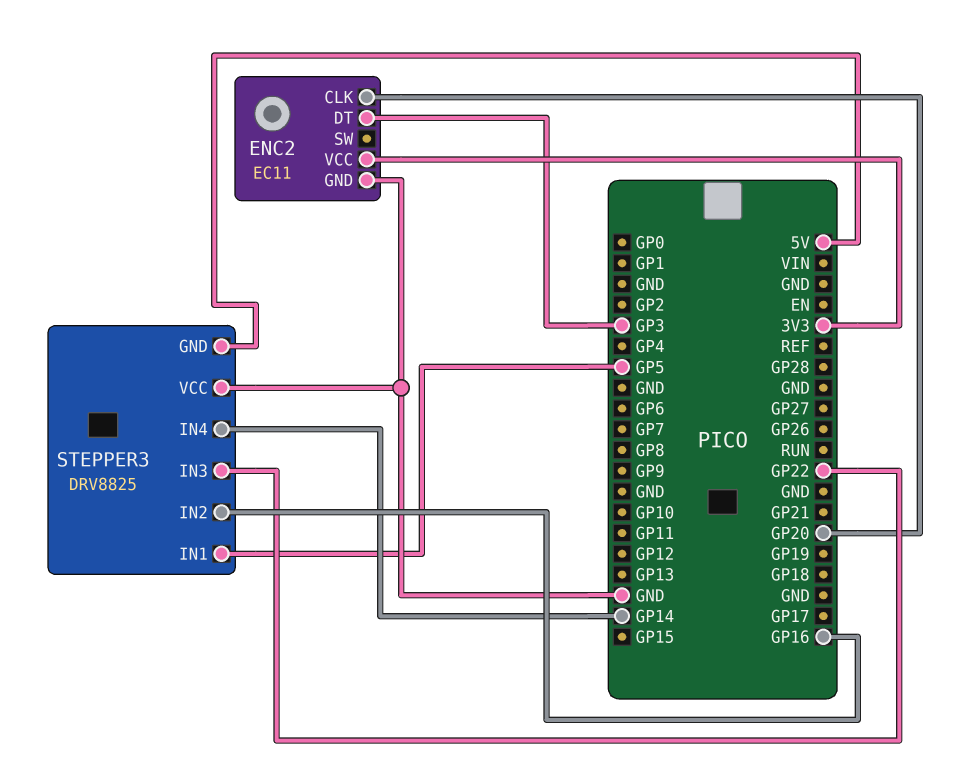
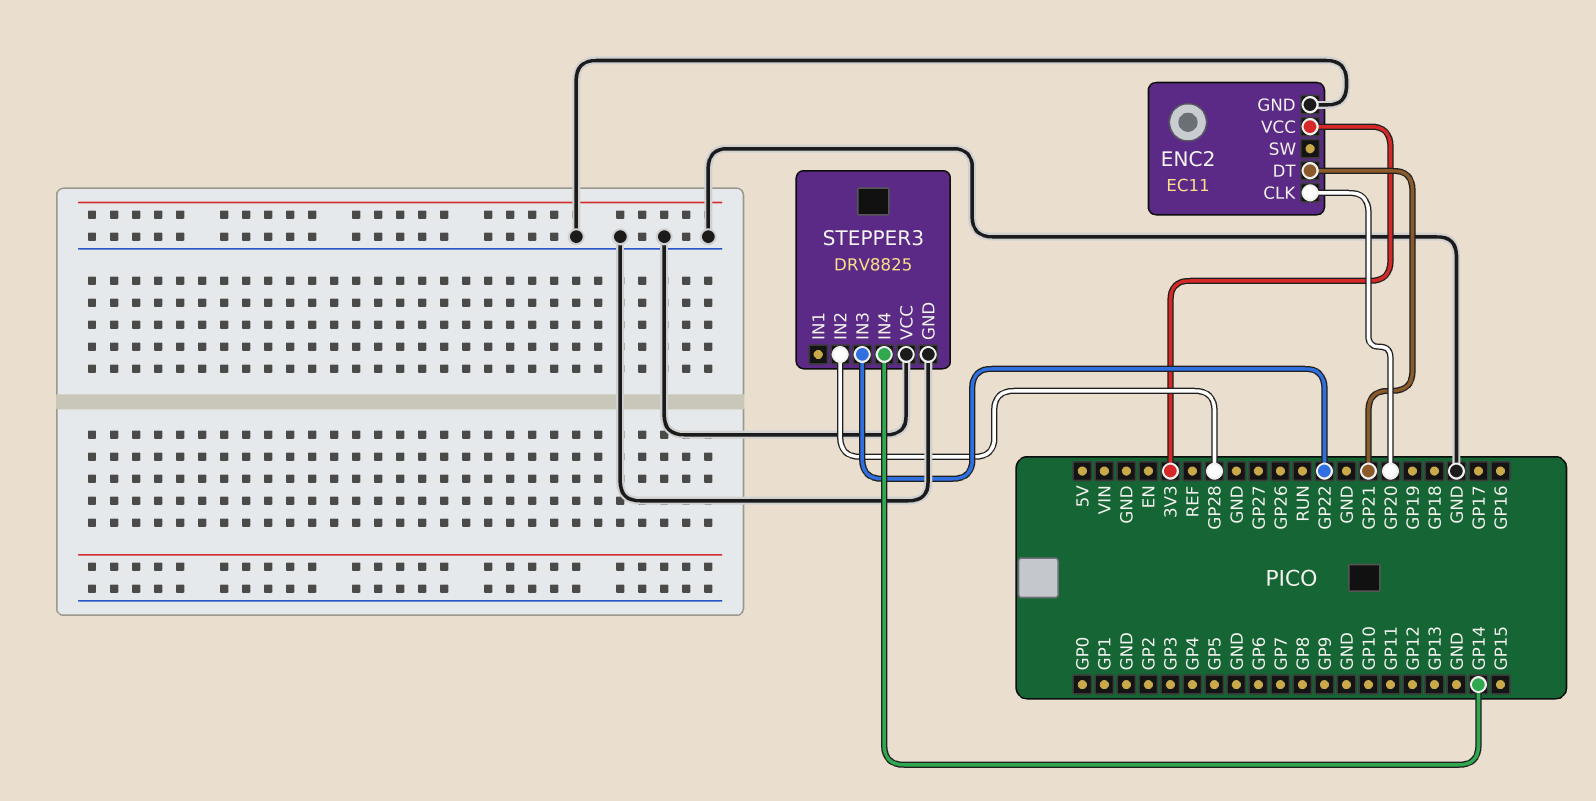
ENC2 pin DT: GP3 -> GP21
STEPPER3 pin GND: 5V -> GND
STEPPER3 pin IN1: GP5 -> none
STEPPER3 pin IN2: GP16 -> GP28

